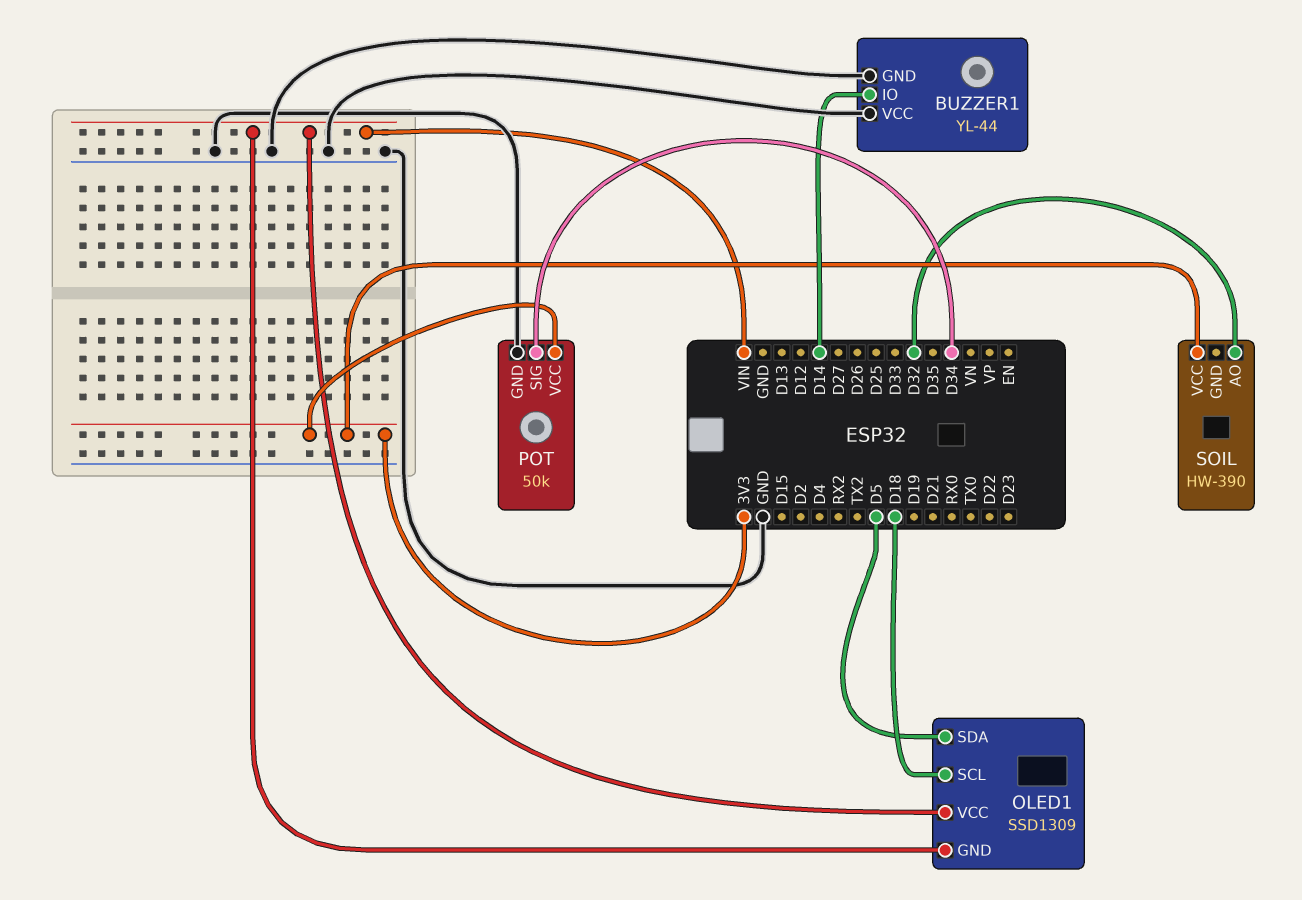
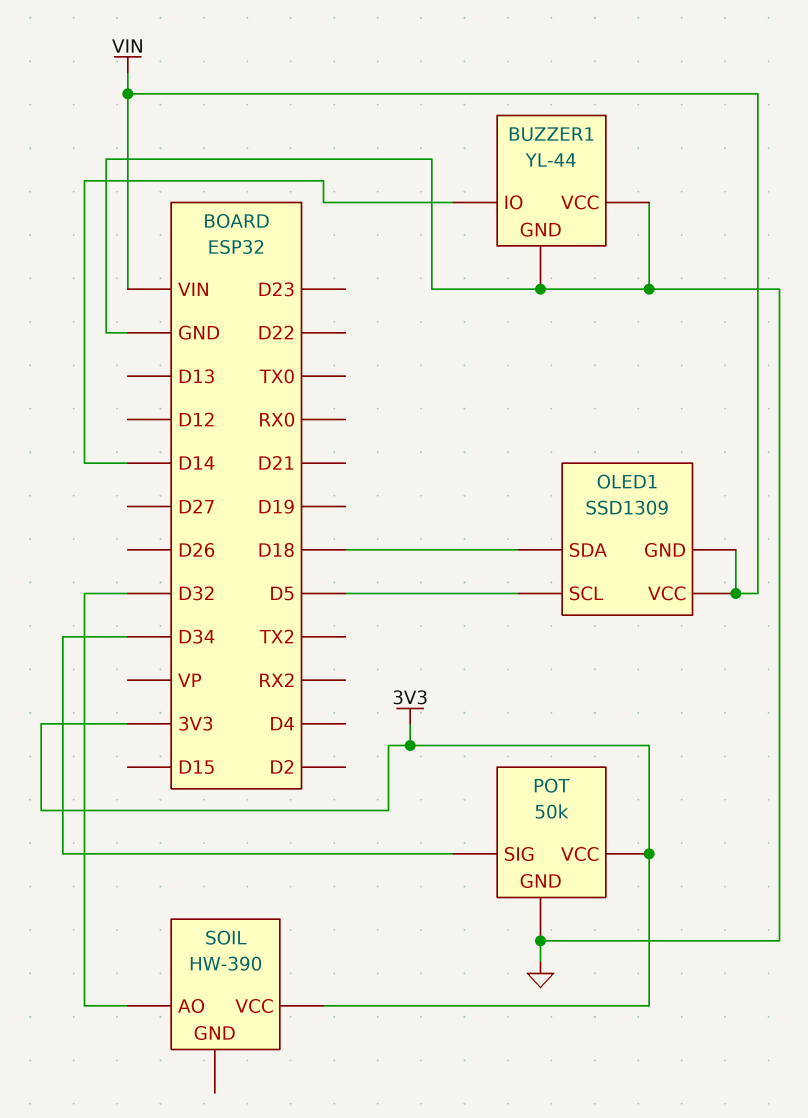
OLED1 pin SCL: D18 -> D5
OLED1 pin SDA: D5 -> D18

